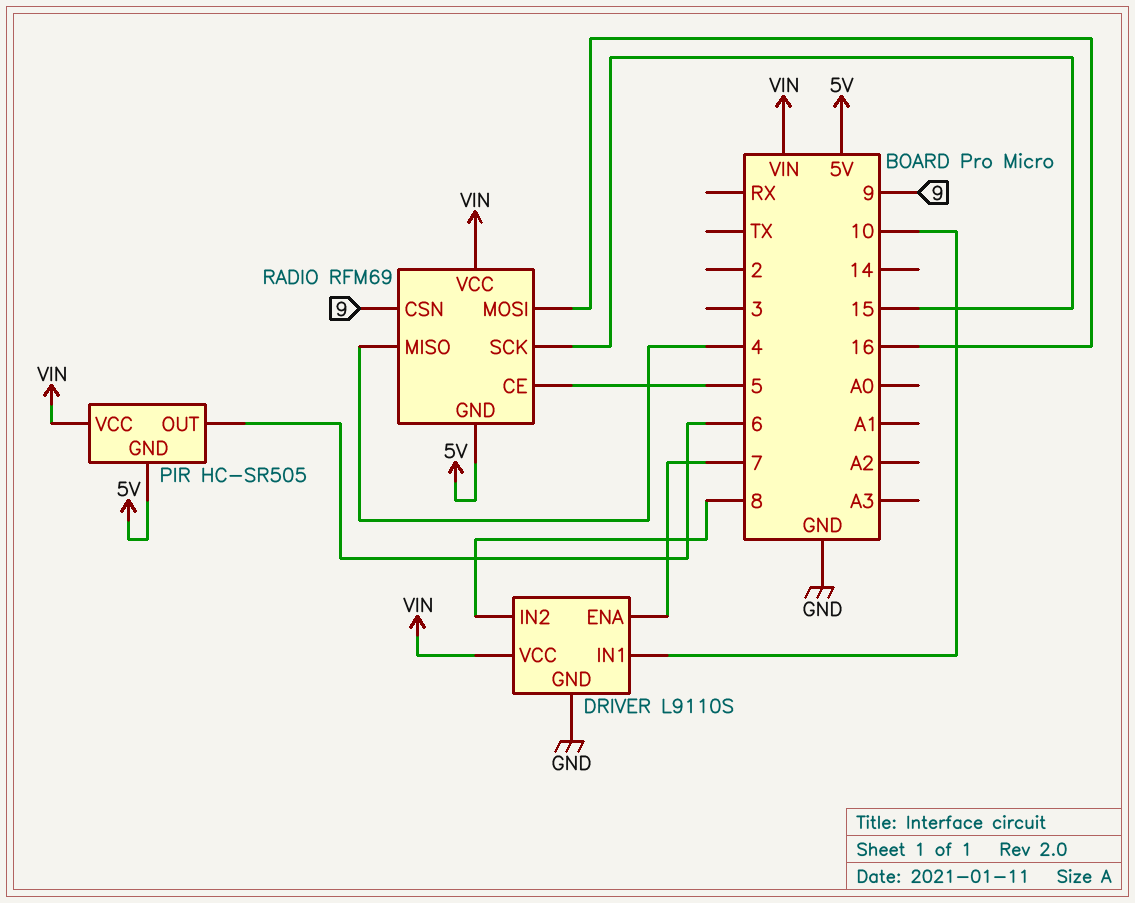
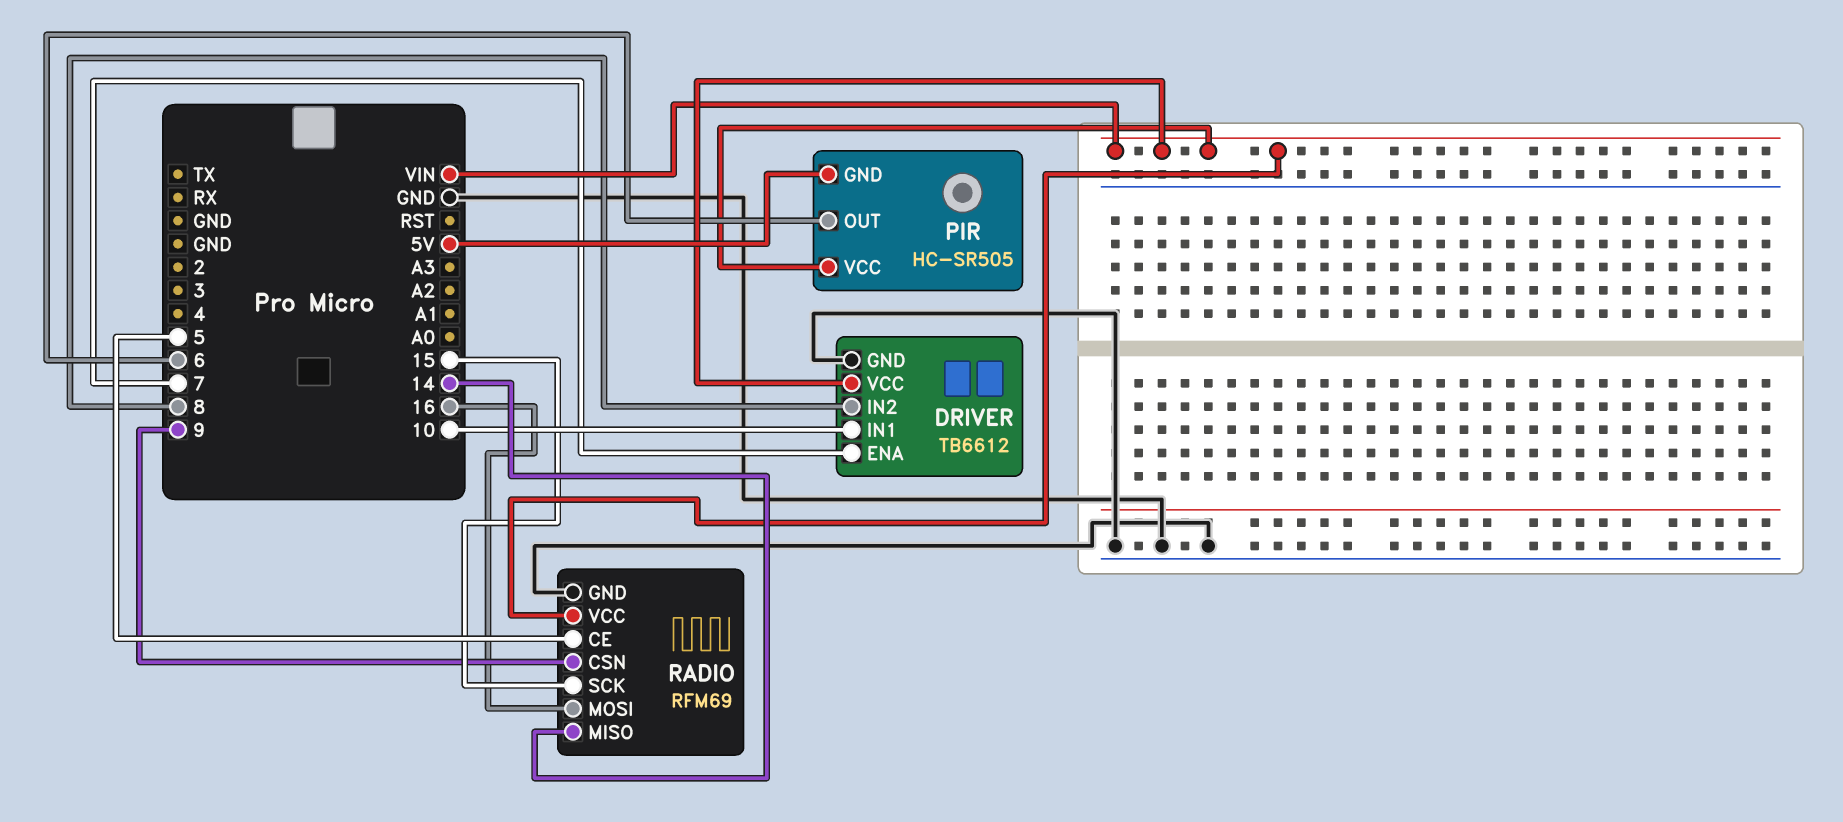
DRIVER: L9110S -> TB6612
RADIO pin GND: 5V -> GND
RADIO pin MISO: 4 -> 14

